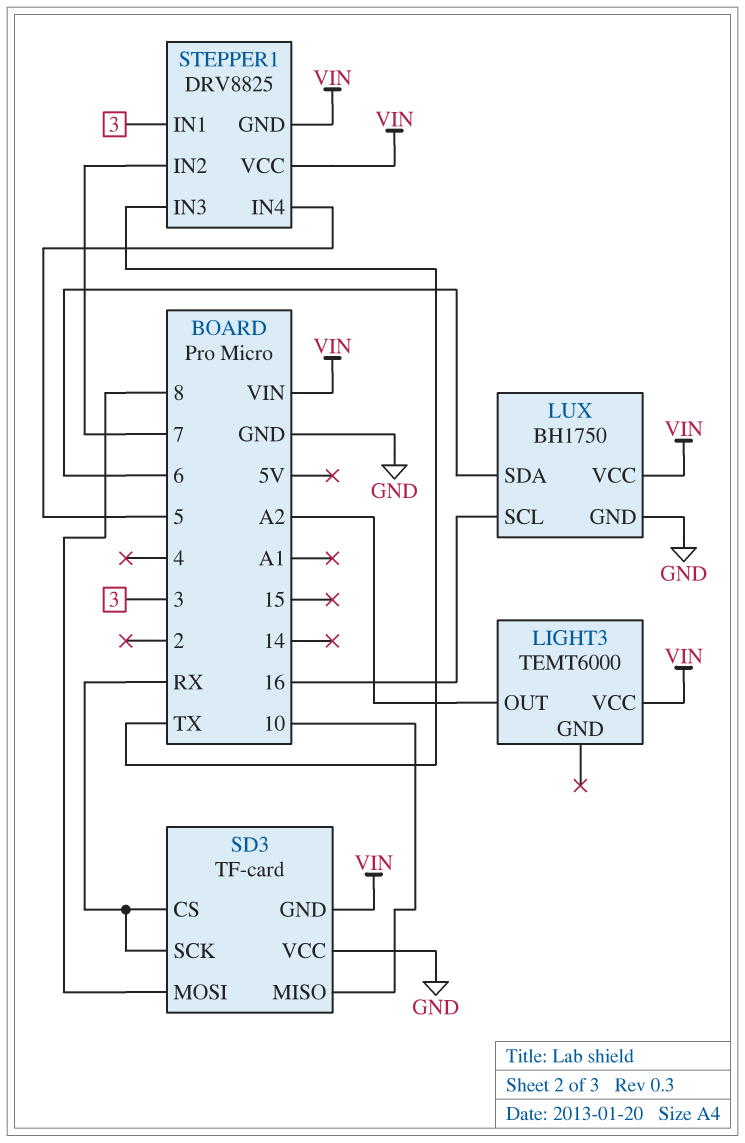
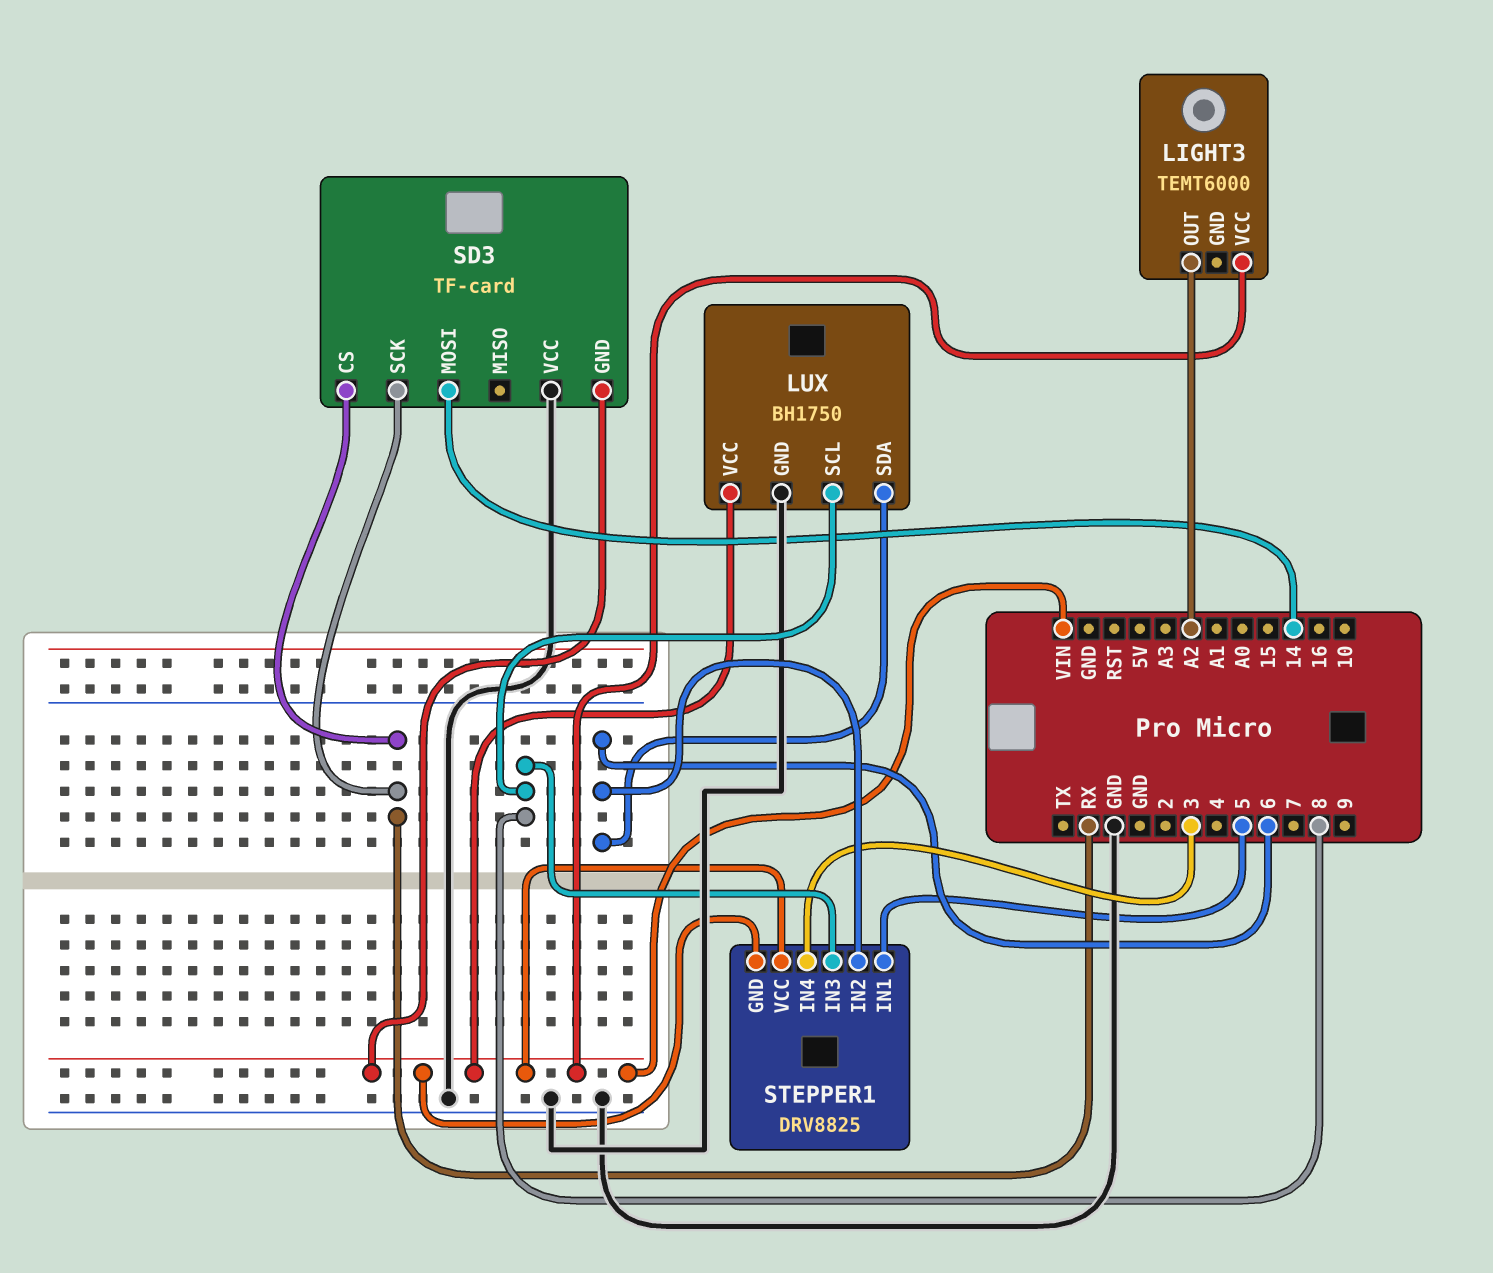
LUX pin SCL: 16 -> 8
SD3 pin MISO: 10 -> none
SD3 pin MOSI: 8 -> 14
STEPPER1 pin IN1: 3 -> 5
STEPPER1 pin IN2: 7 -> 6
STEPPER1 pin IN3: TX -> 8
STEPPER1 pin IN4: 5 -> 3

